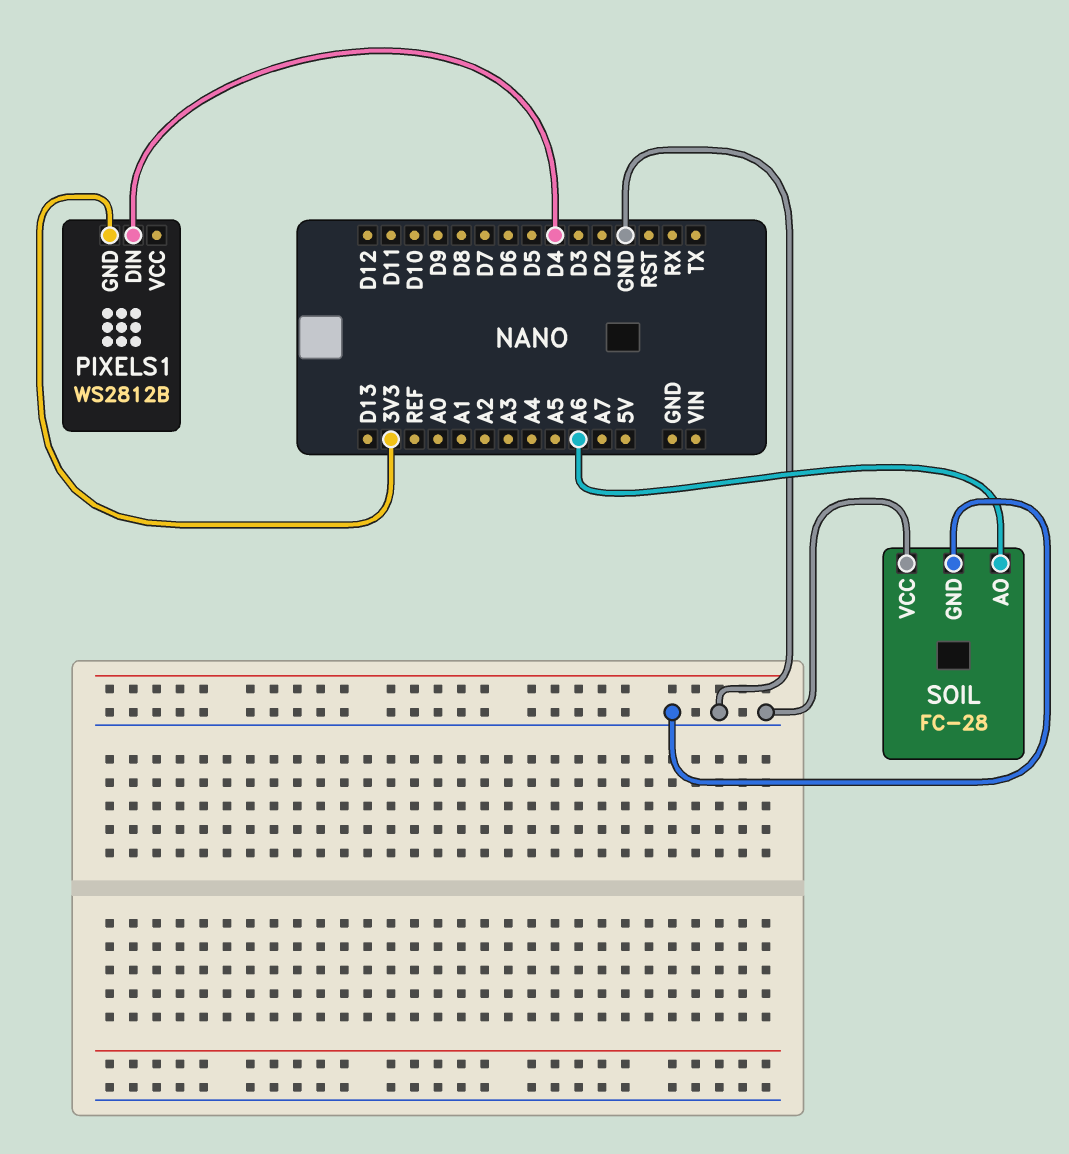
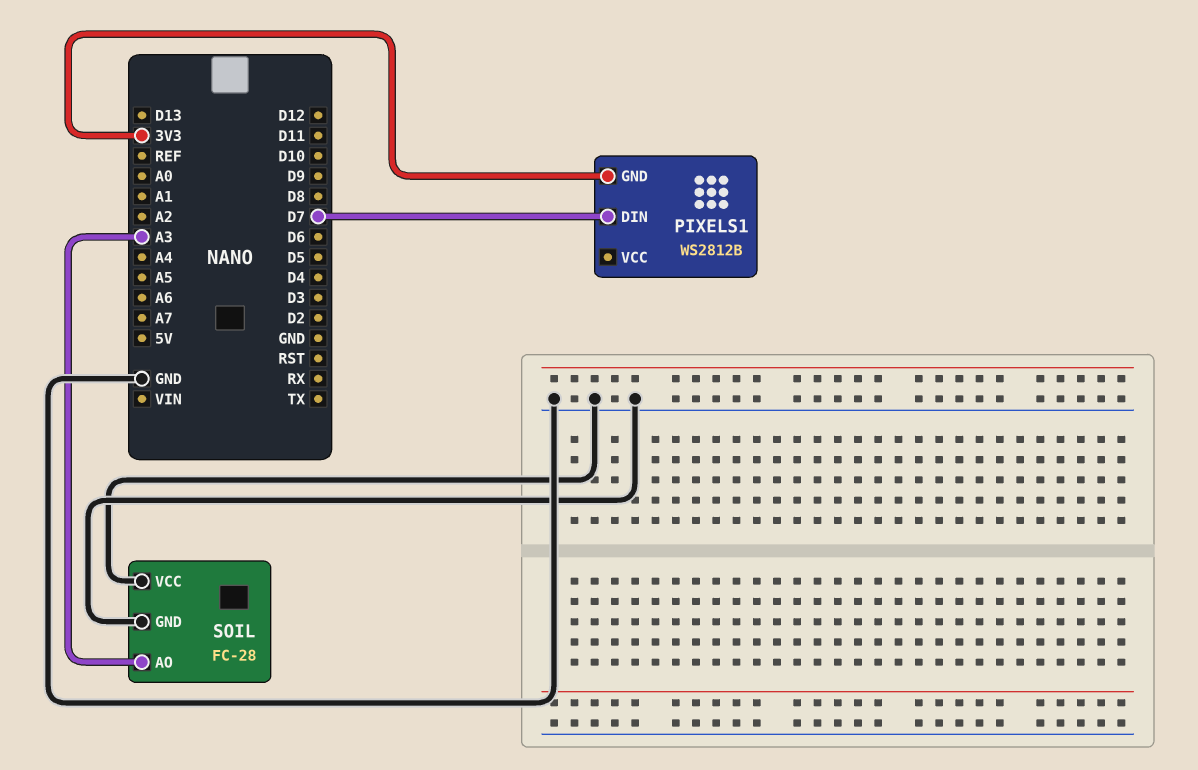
PIXELS1 pin DIN: D4 -> D7
SOIL pin AO: A6 -> A3

